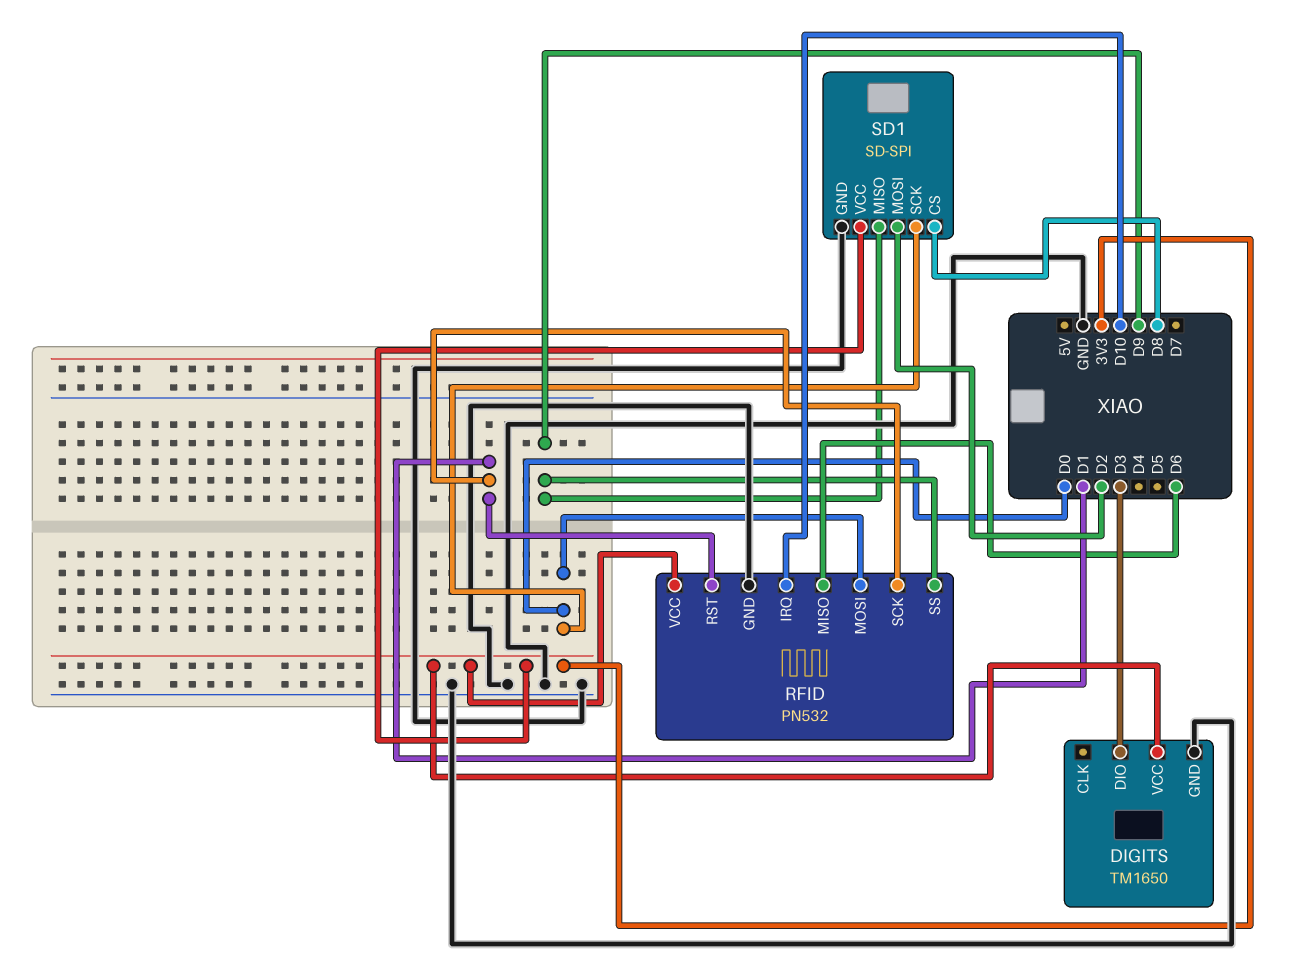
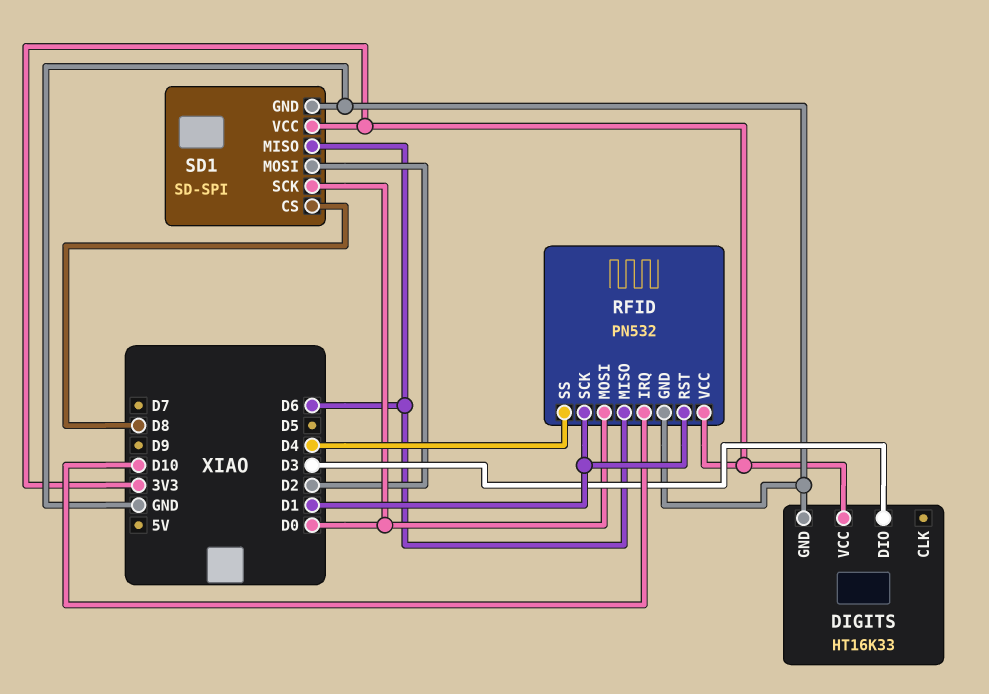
DIGITS: TM1650 -> HT16K33
RFID pin SS: D9 -> D4
SD1 pin MISO: D9 -> D6

